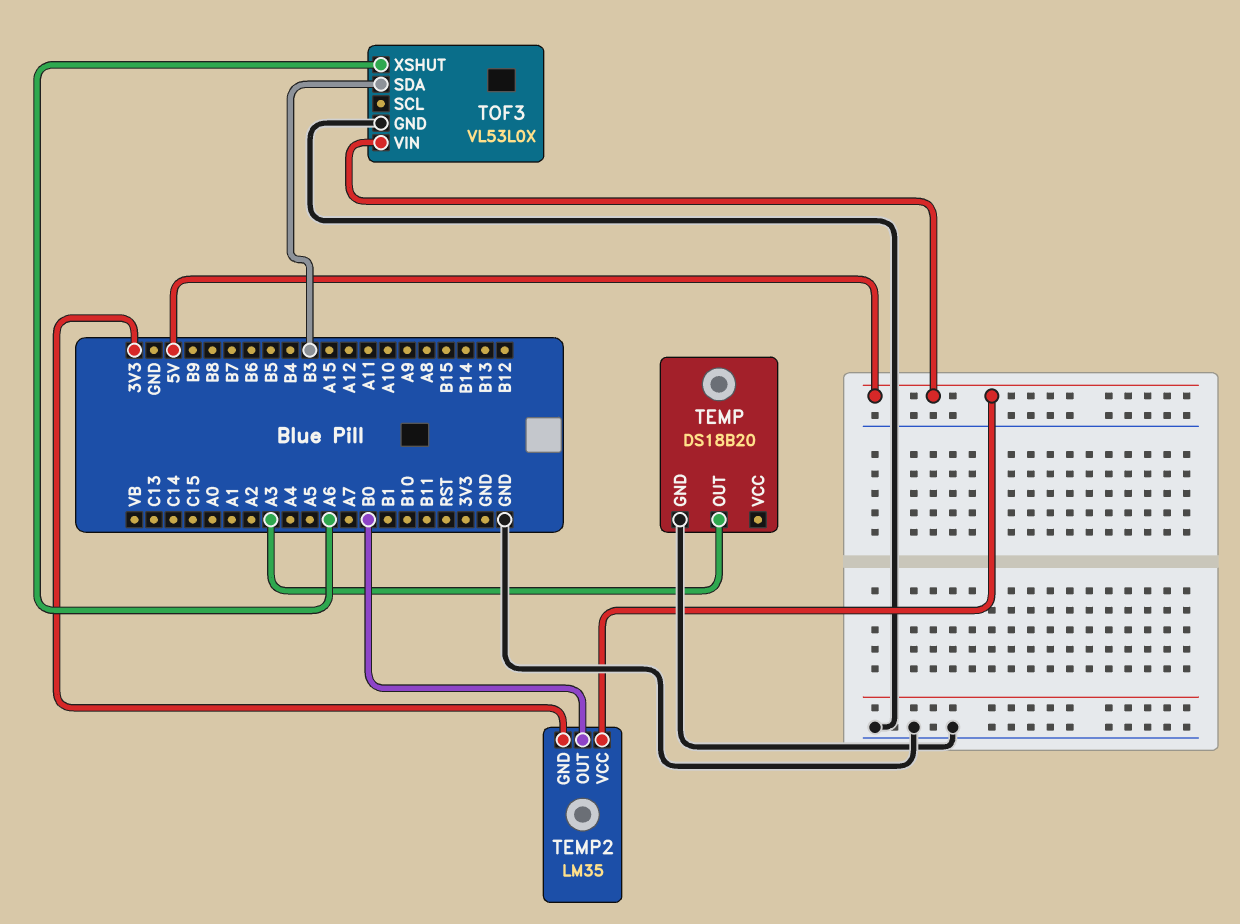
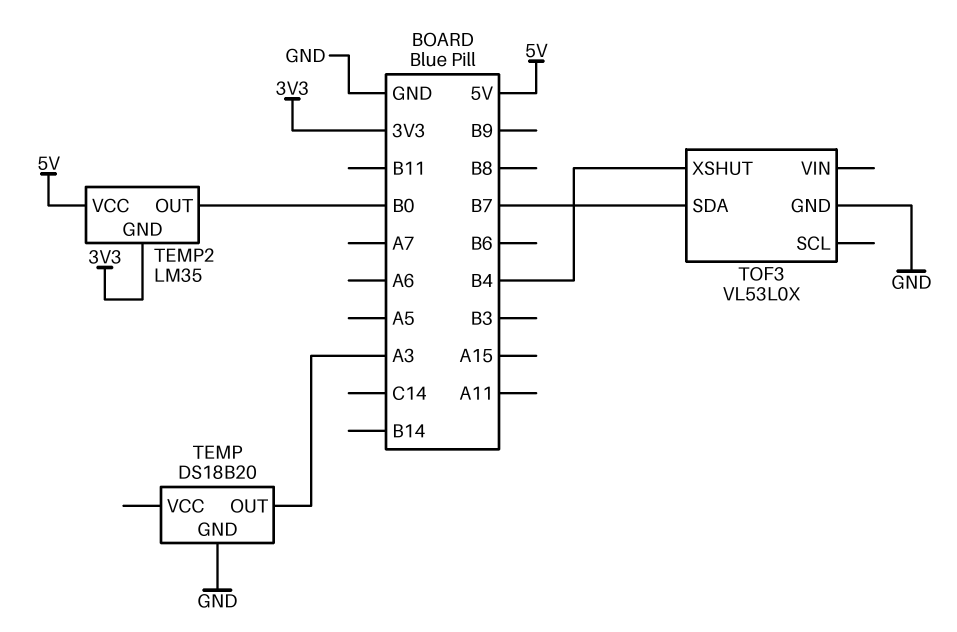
TOF3 pin SDA: B3 -> B7
TOF3 pin VIN: 5V -> none
TOF3 pin XSHUT: A6 -> B4

